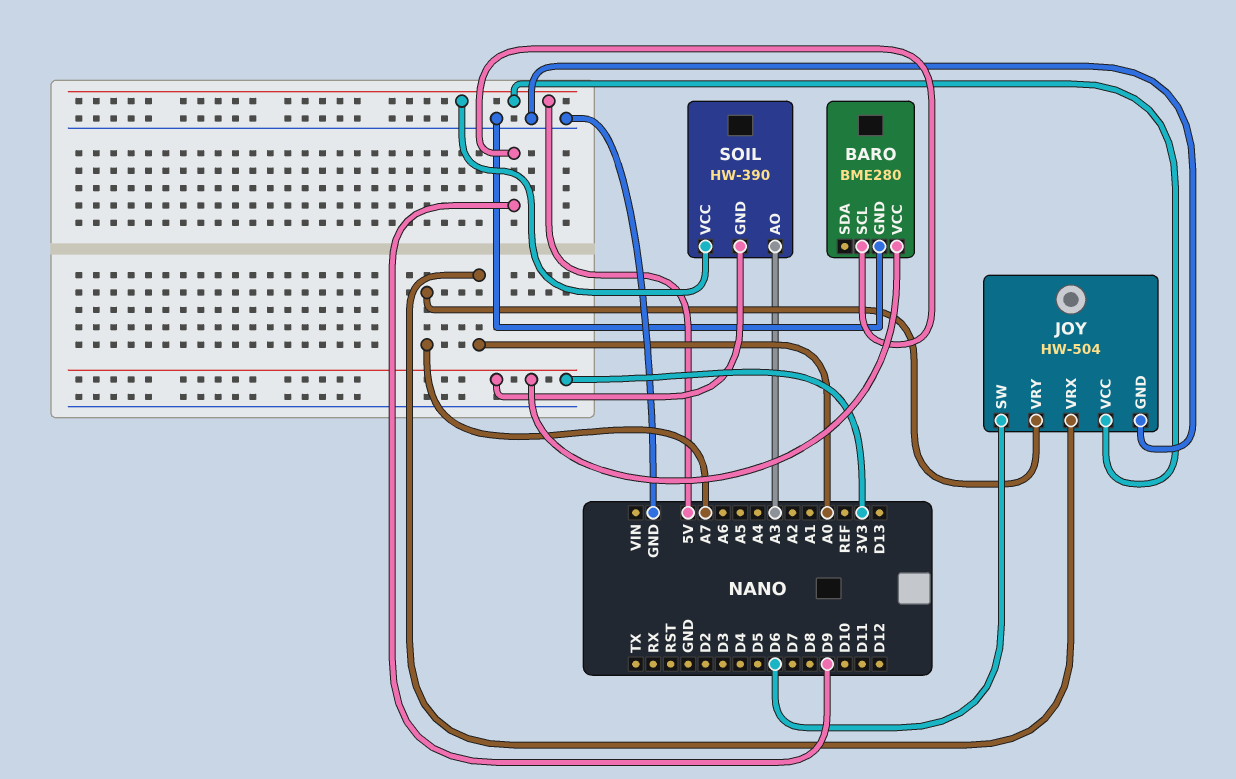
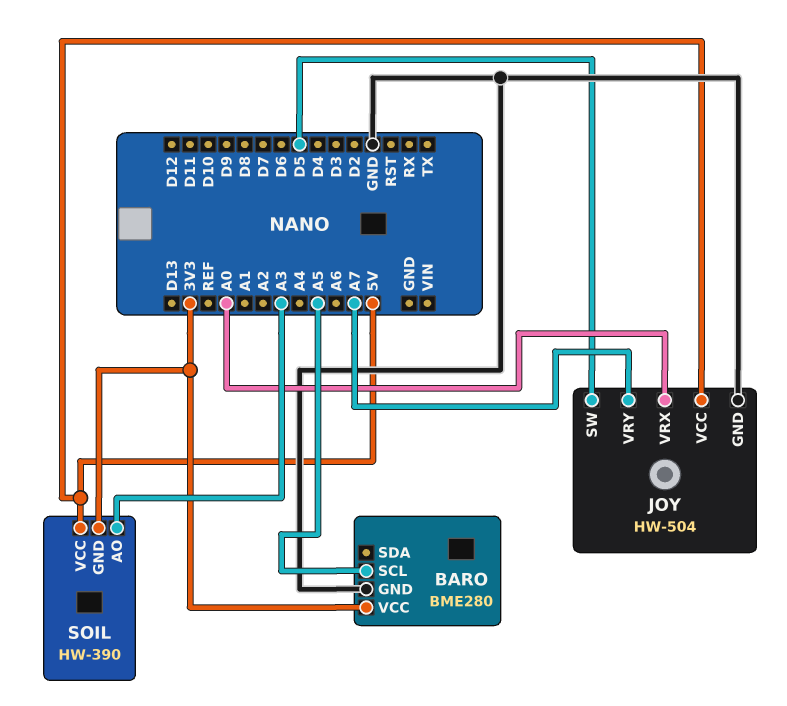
BARO pin SCL: D9 -> A5
JOY pin SW: D6 -> D5

